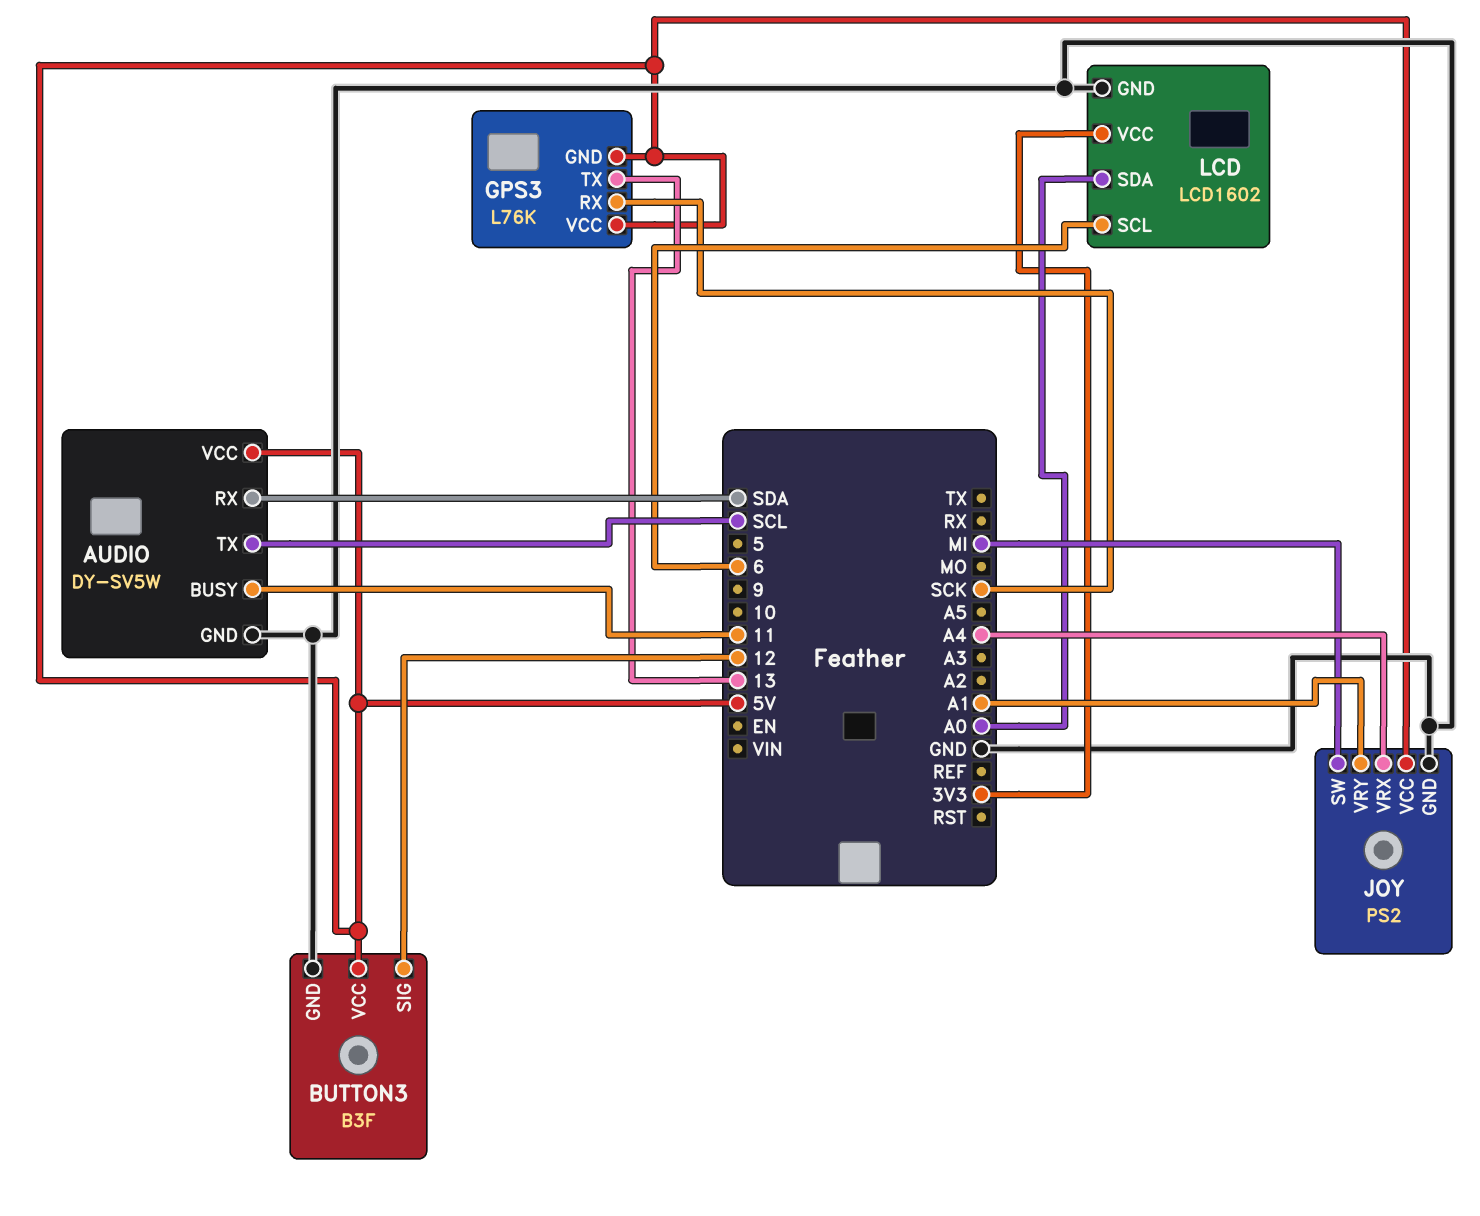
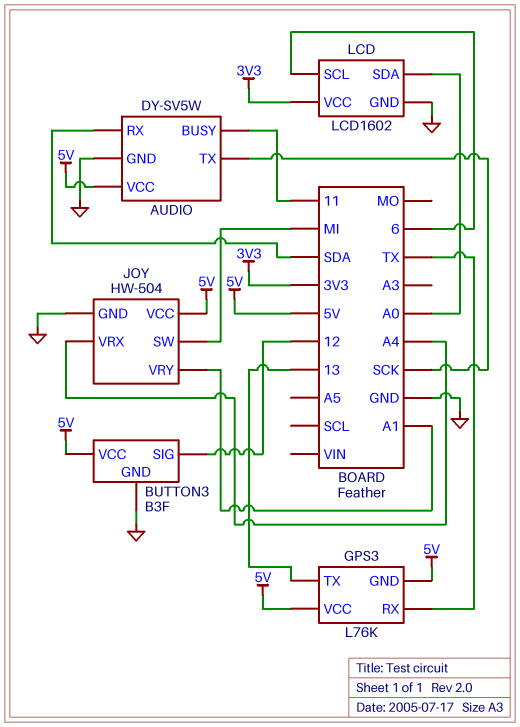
AUDIO pin TX: SCL -> SCK
GPS3 pin RX: SCK -> TX
JOY: PS2 -> HW-504

